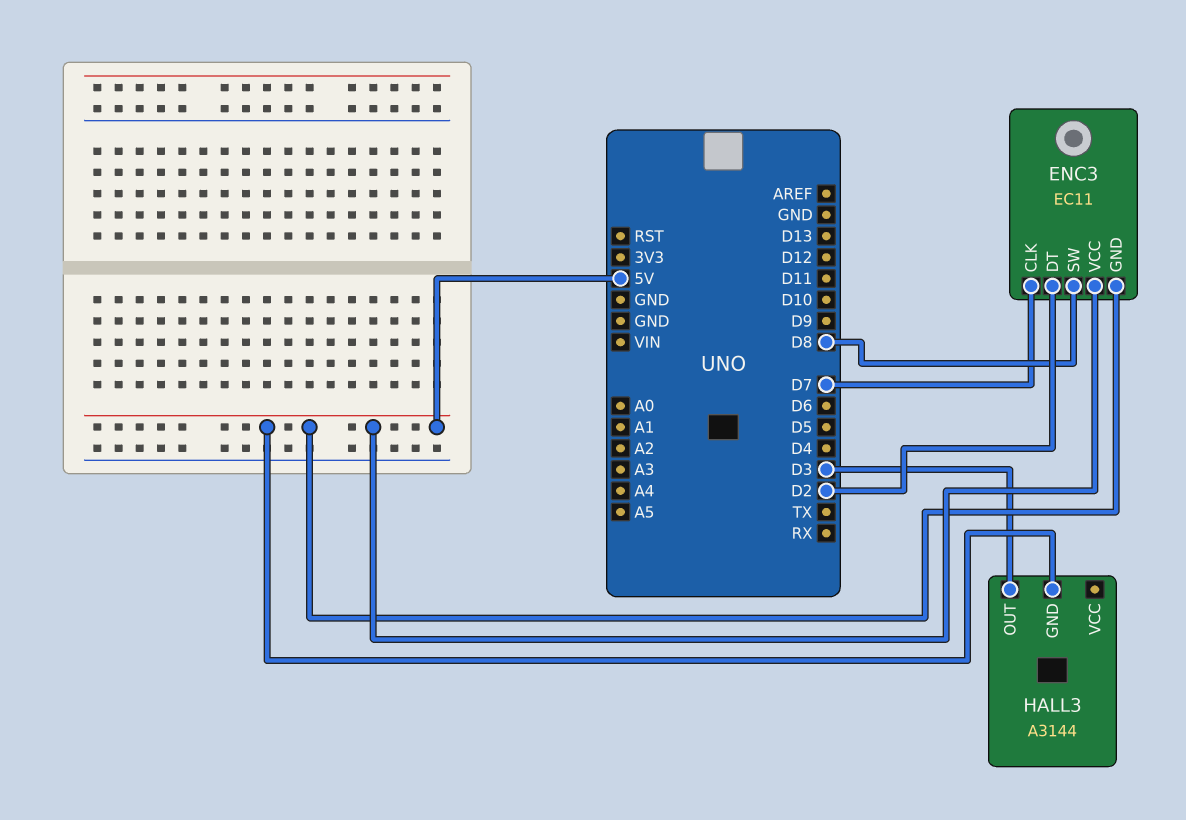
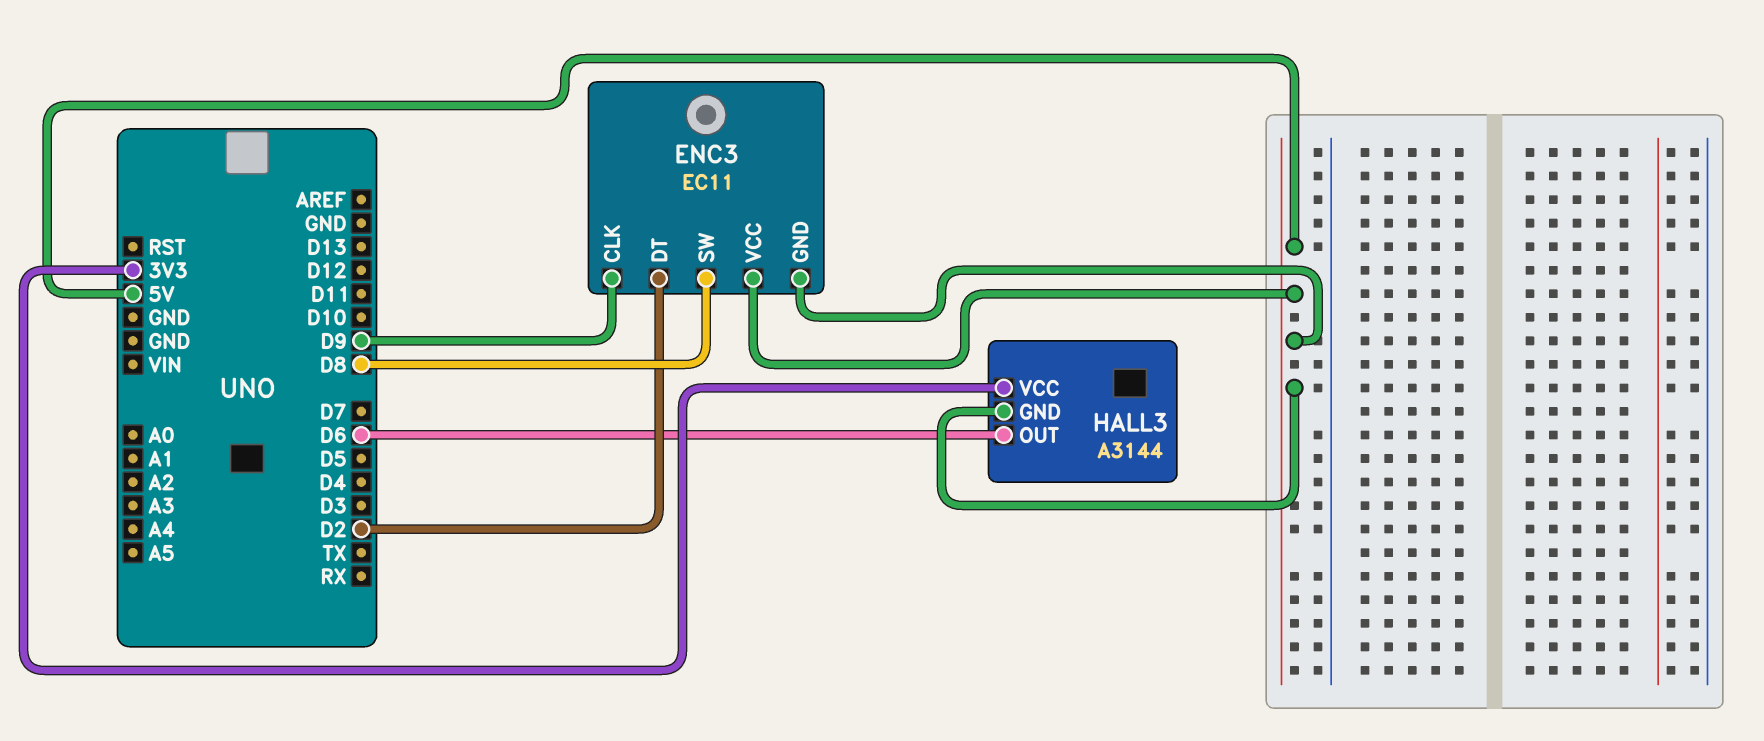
ENC3 pin CLK: D7 -> D9
HALL3 pin OUT: D3 -> D6
HALL3 pin VCC: none -> 3V3

